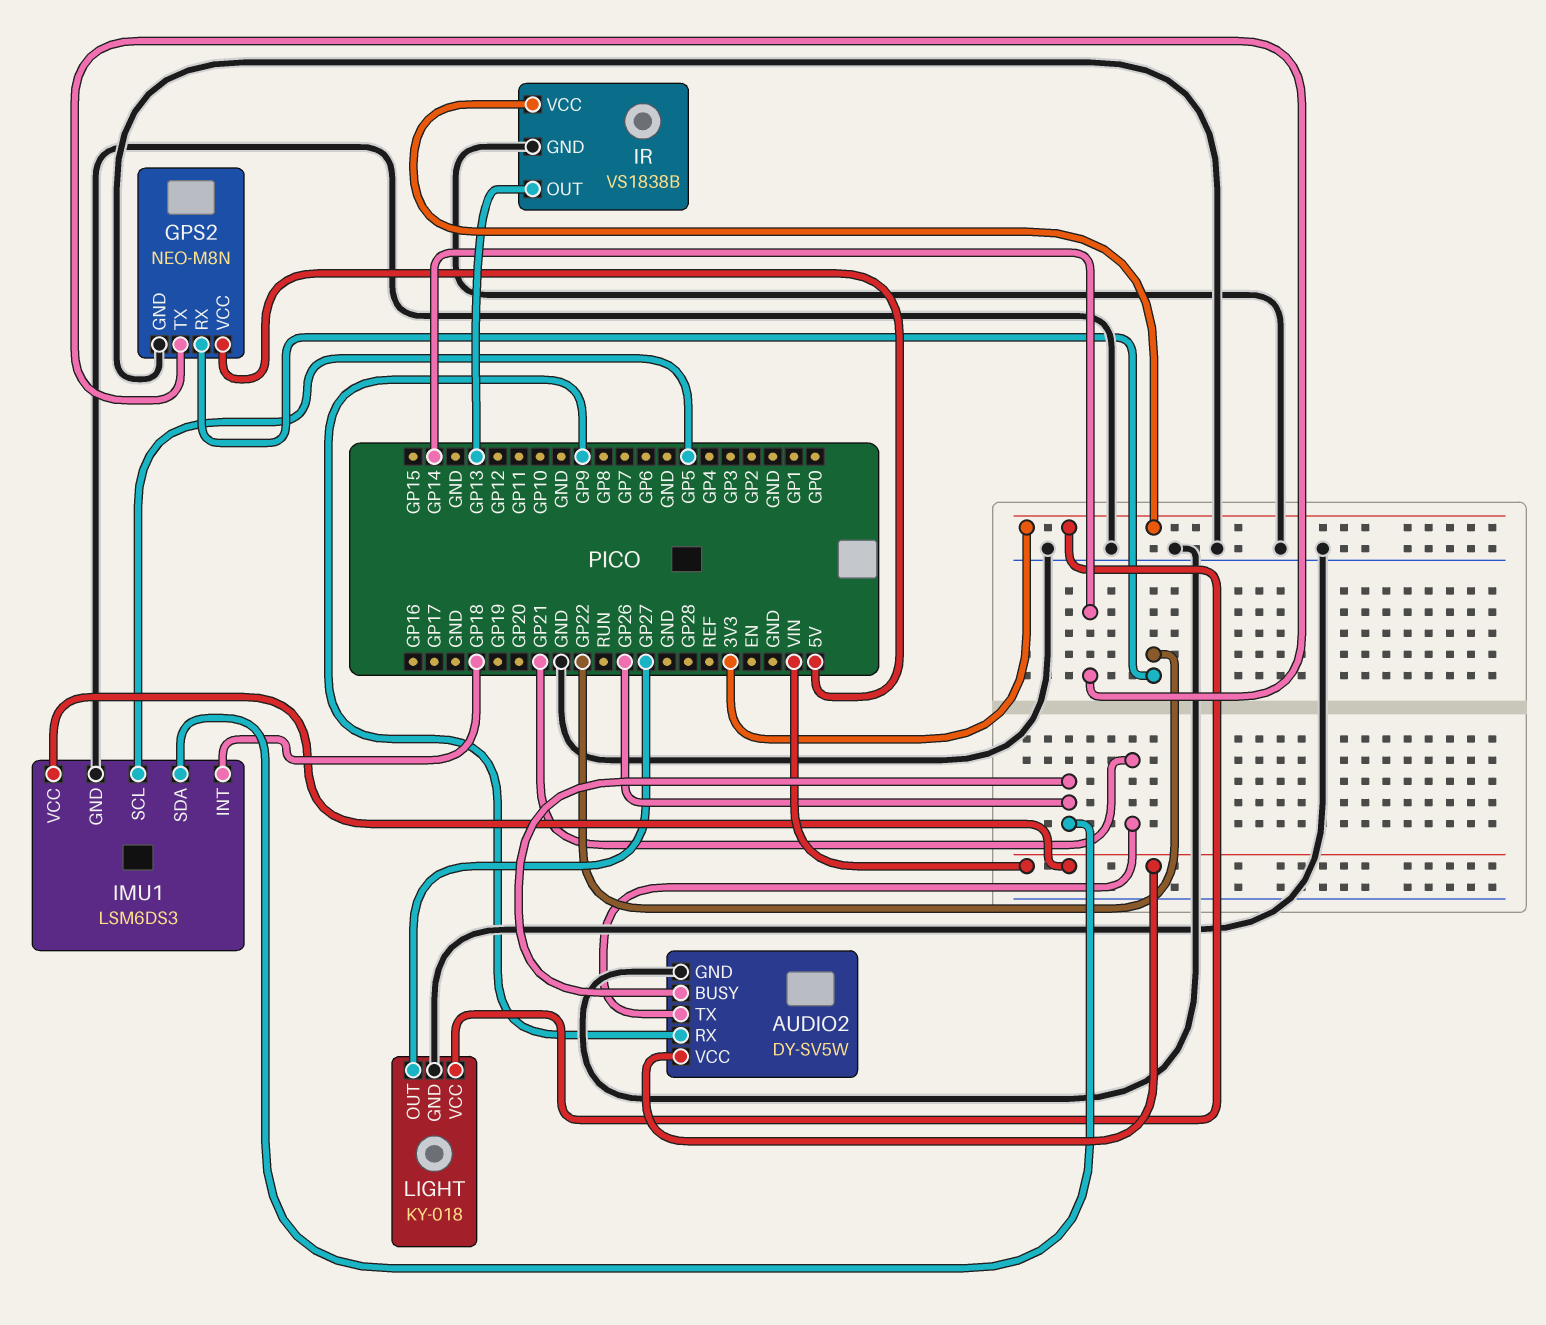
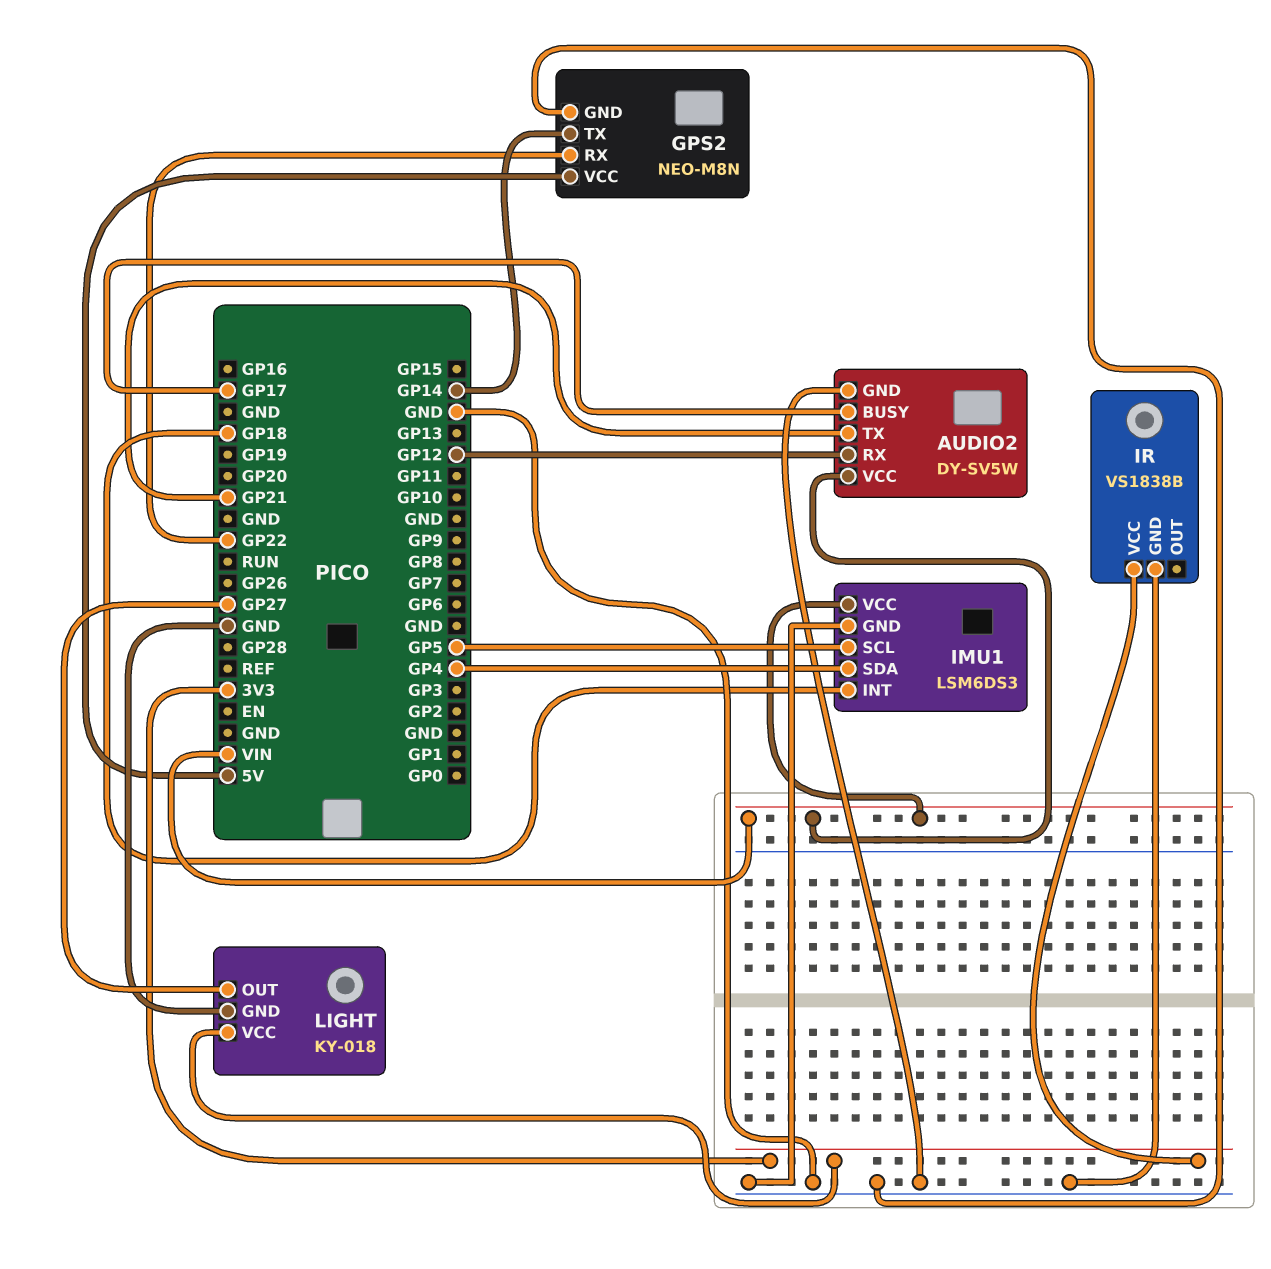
AUDIO2 pin BUSY: GP26 -> GP17
AUDIO2 pin RX: GP9 -> GP12
IMU1 pin SDA: GP26 -> GP4
IR pin OUT: GP13 -> none

